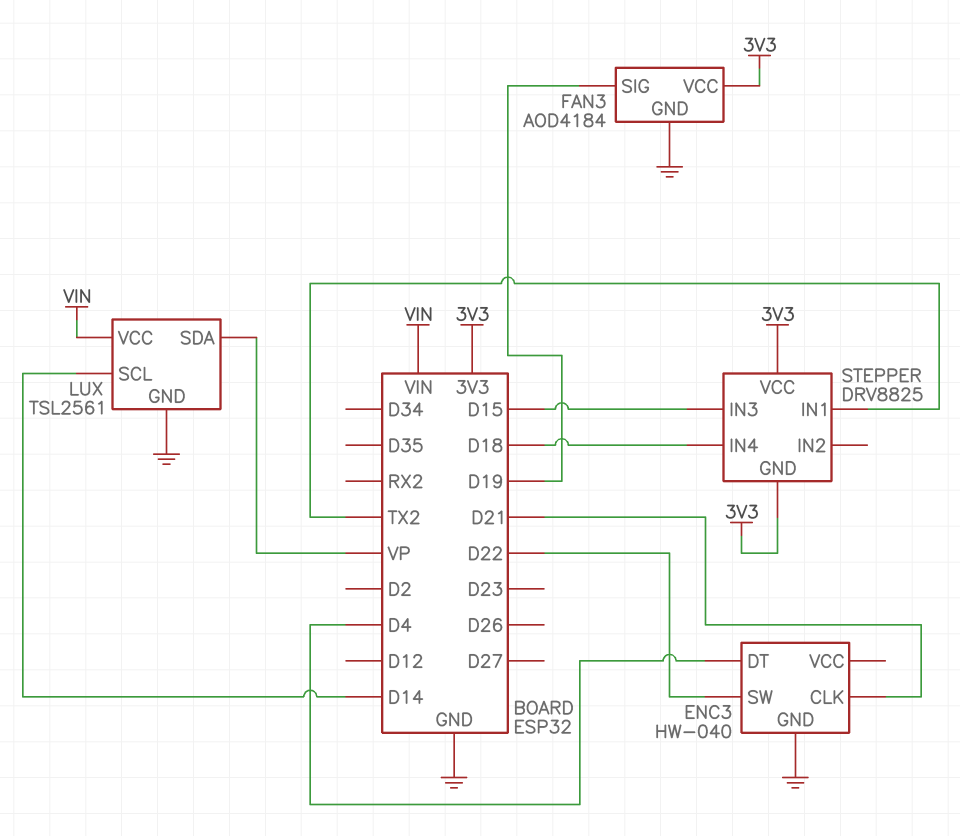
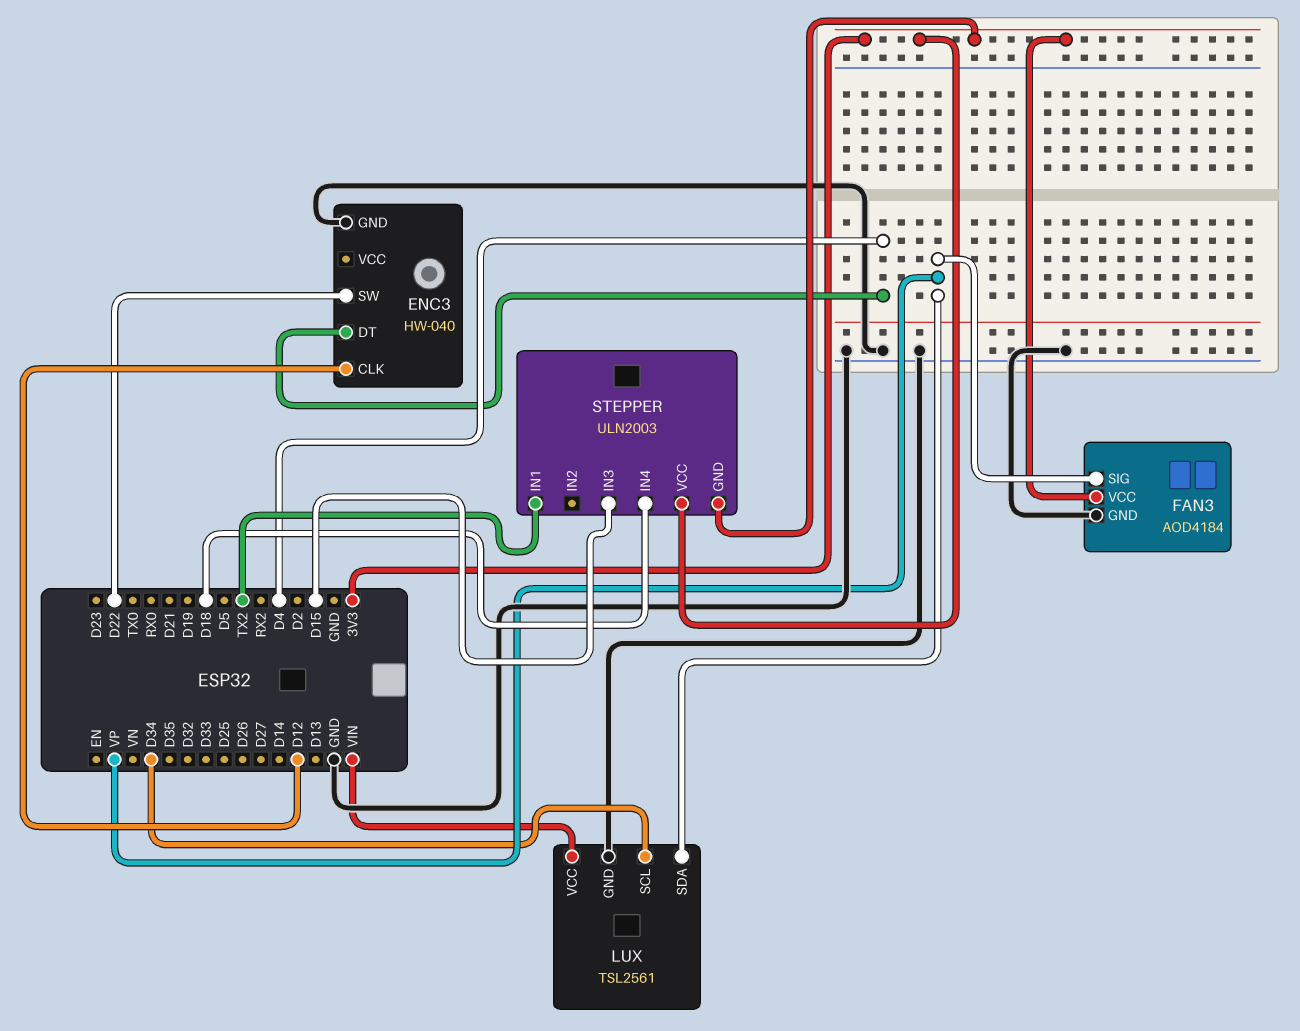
ENC3 pin CLK: D21 -> D12
FAN3 pin SIG: D19 -> VP
LUX pin SCL: D14 -> D34
STEPPER: DRV8825 -> ULN2003

